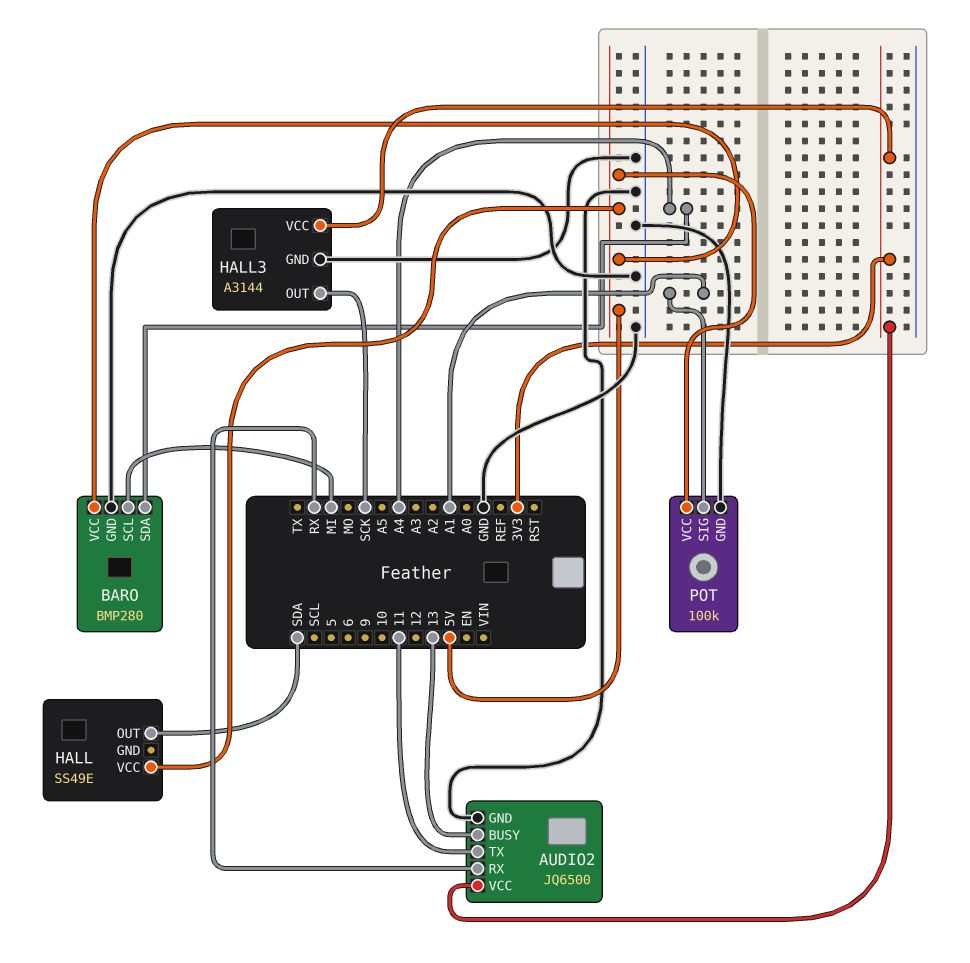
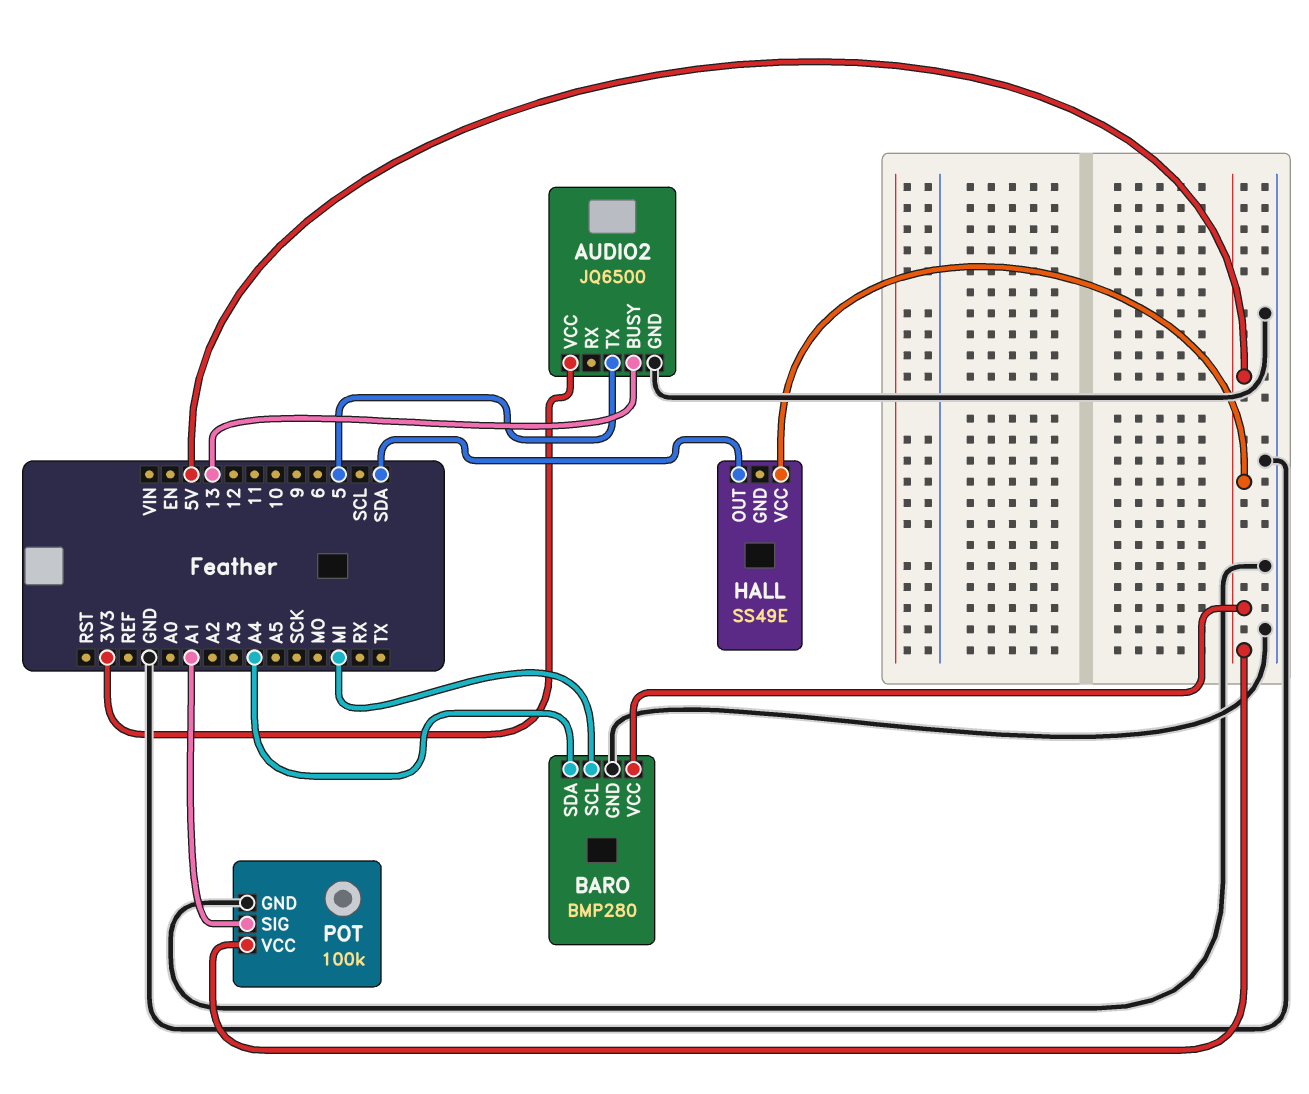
AUDIO2 pin RX: RX -> none
AUDIO2 pin TX: 11 -> 5
HALL3: A3144 -> none
HALL3 pin GND: GND -> none
HALL3 pin OUT: SCK -> none
HALL3 pin VCC: 3V3 -> none

